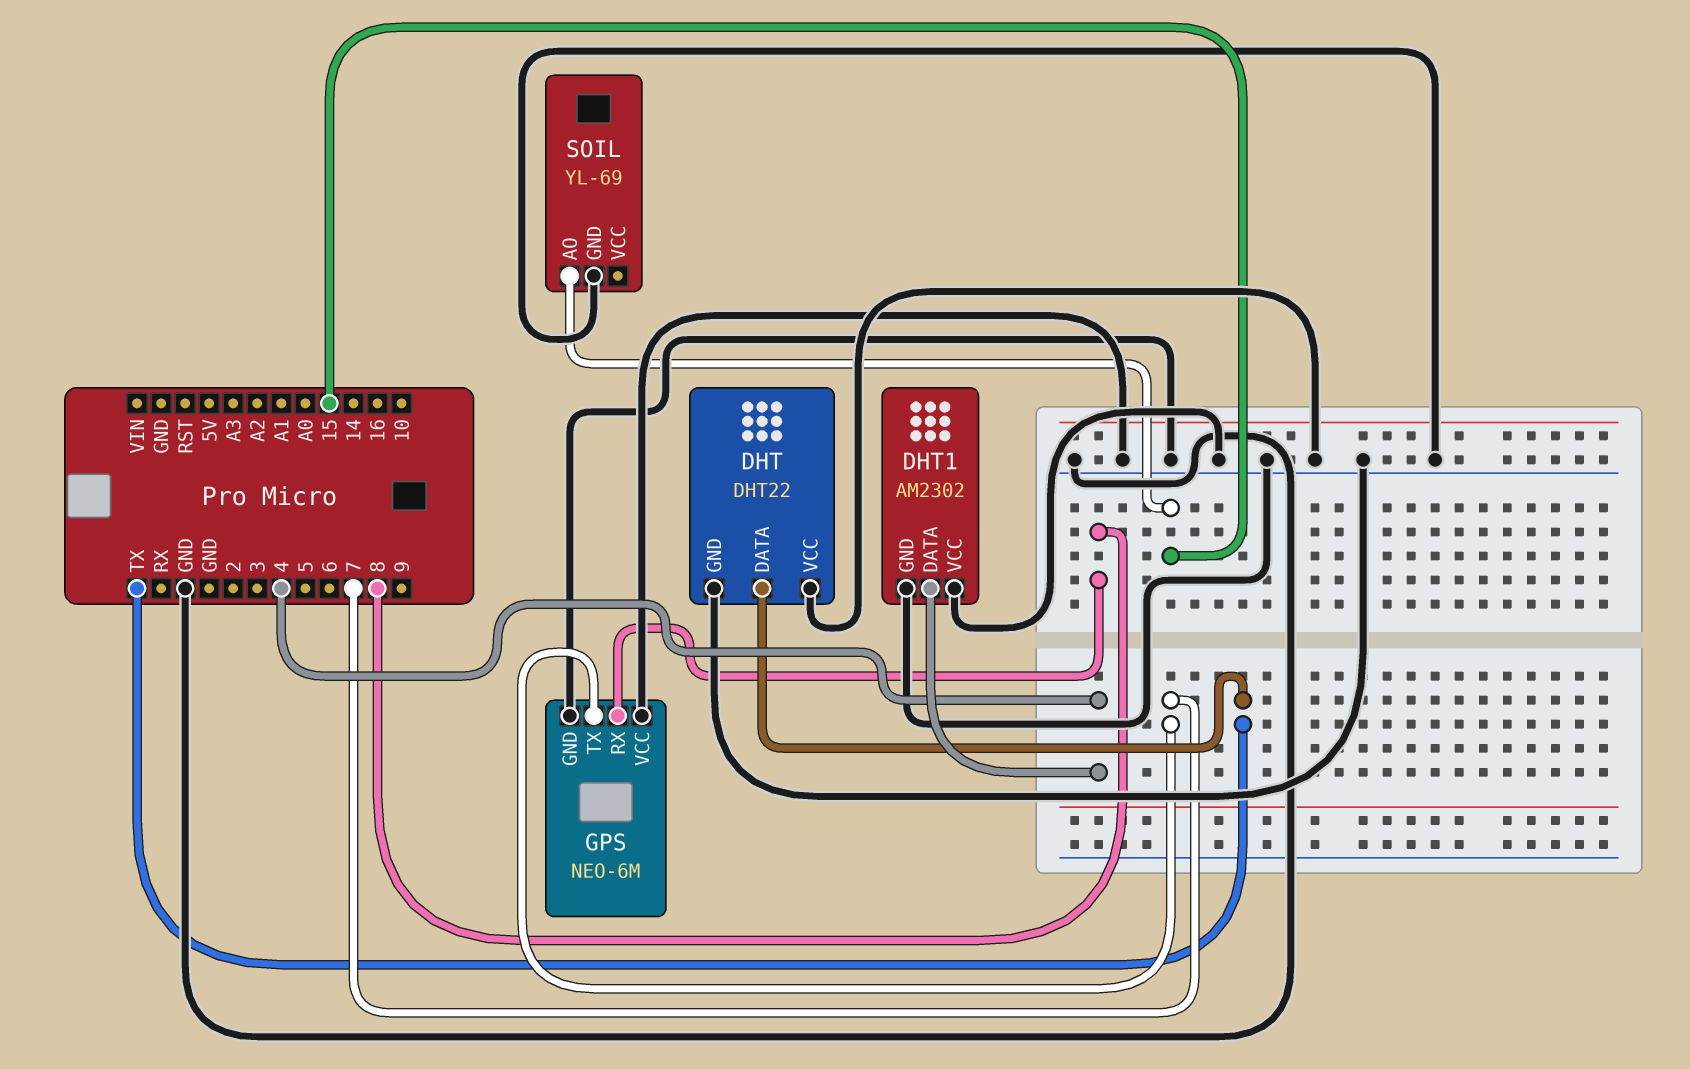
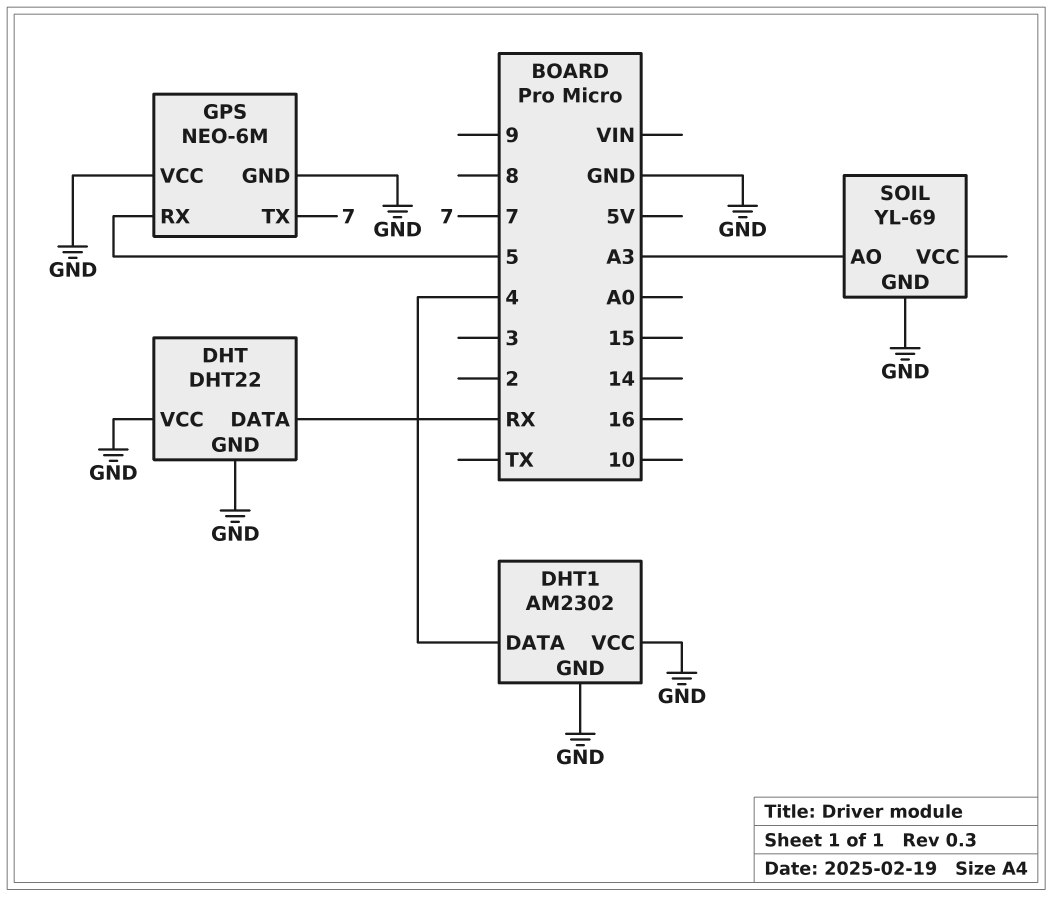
DHT pin DATA: TX -> RX
GPS pin RX: 8 -> 5
SOIL pin AO: 15 -> A3

